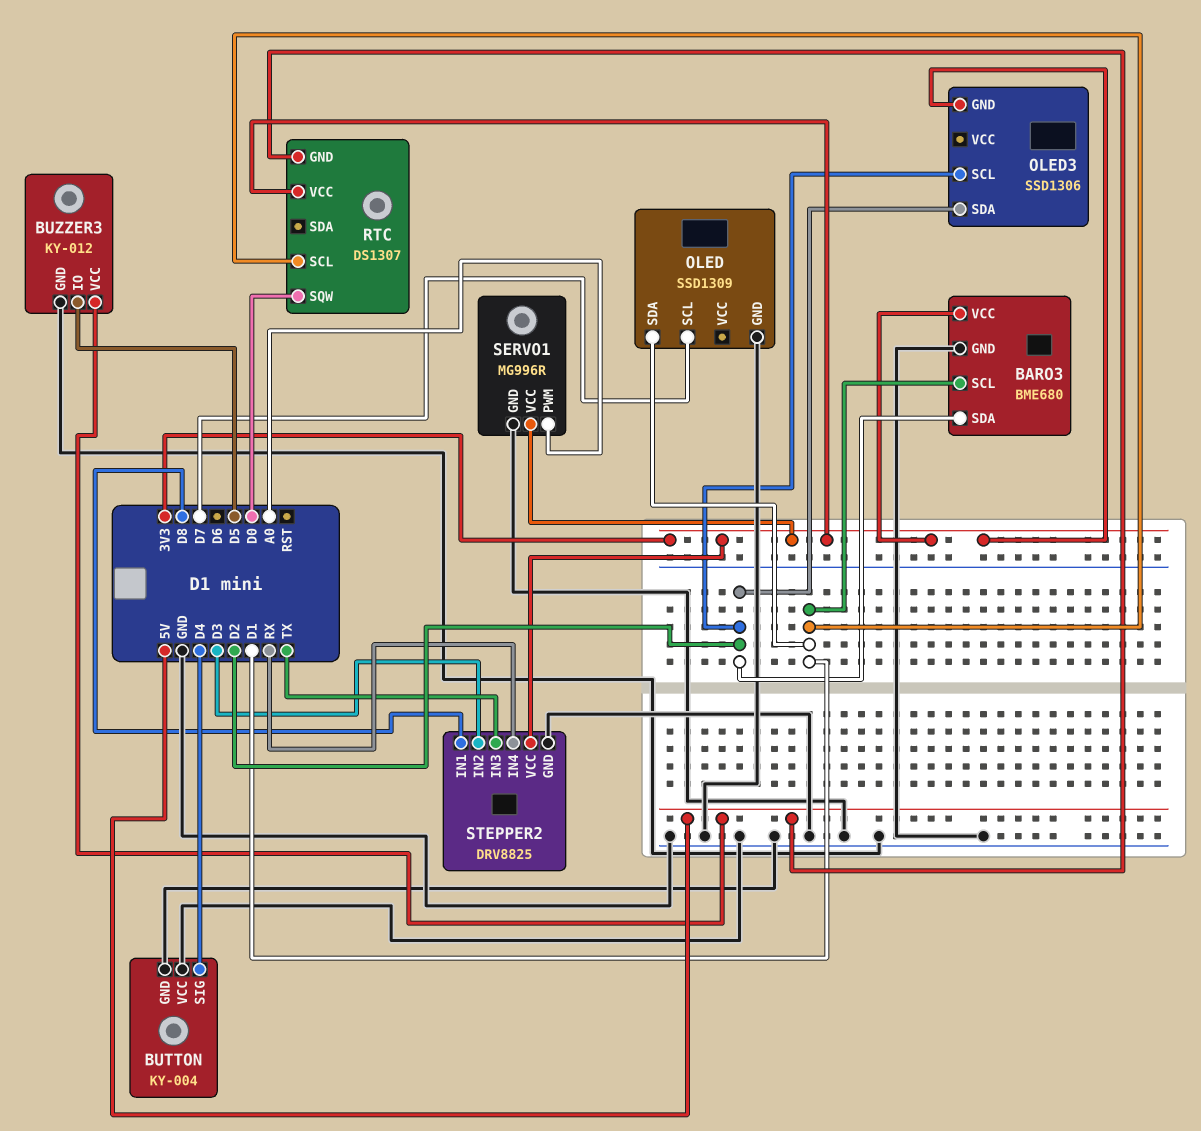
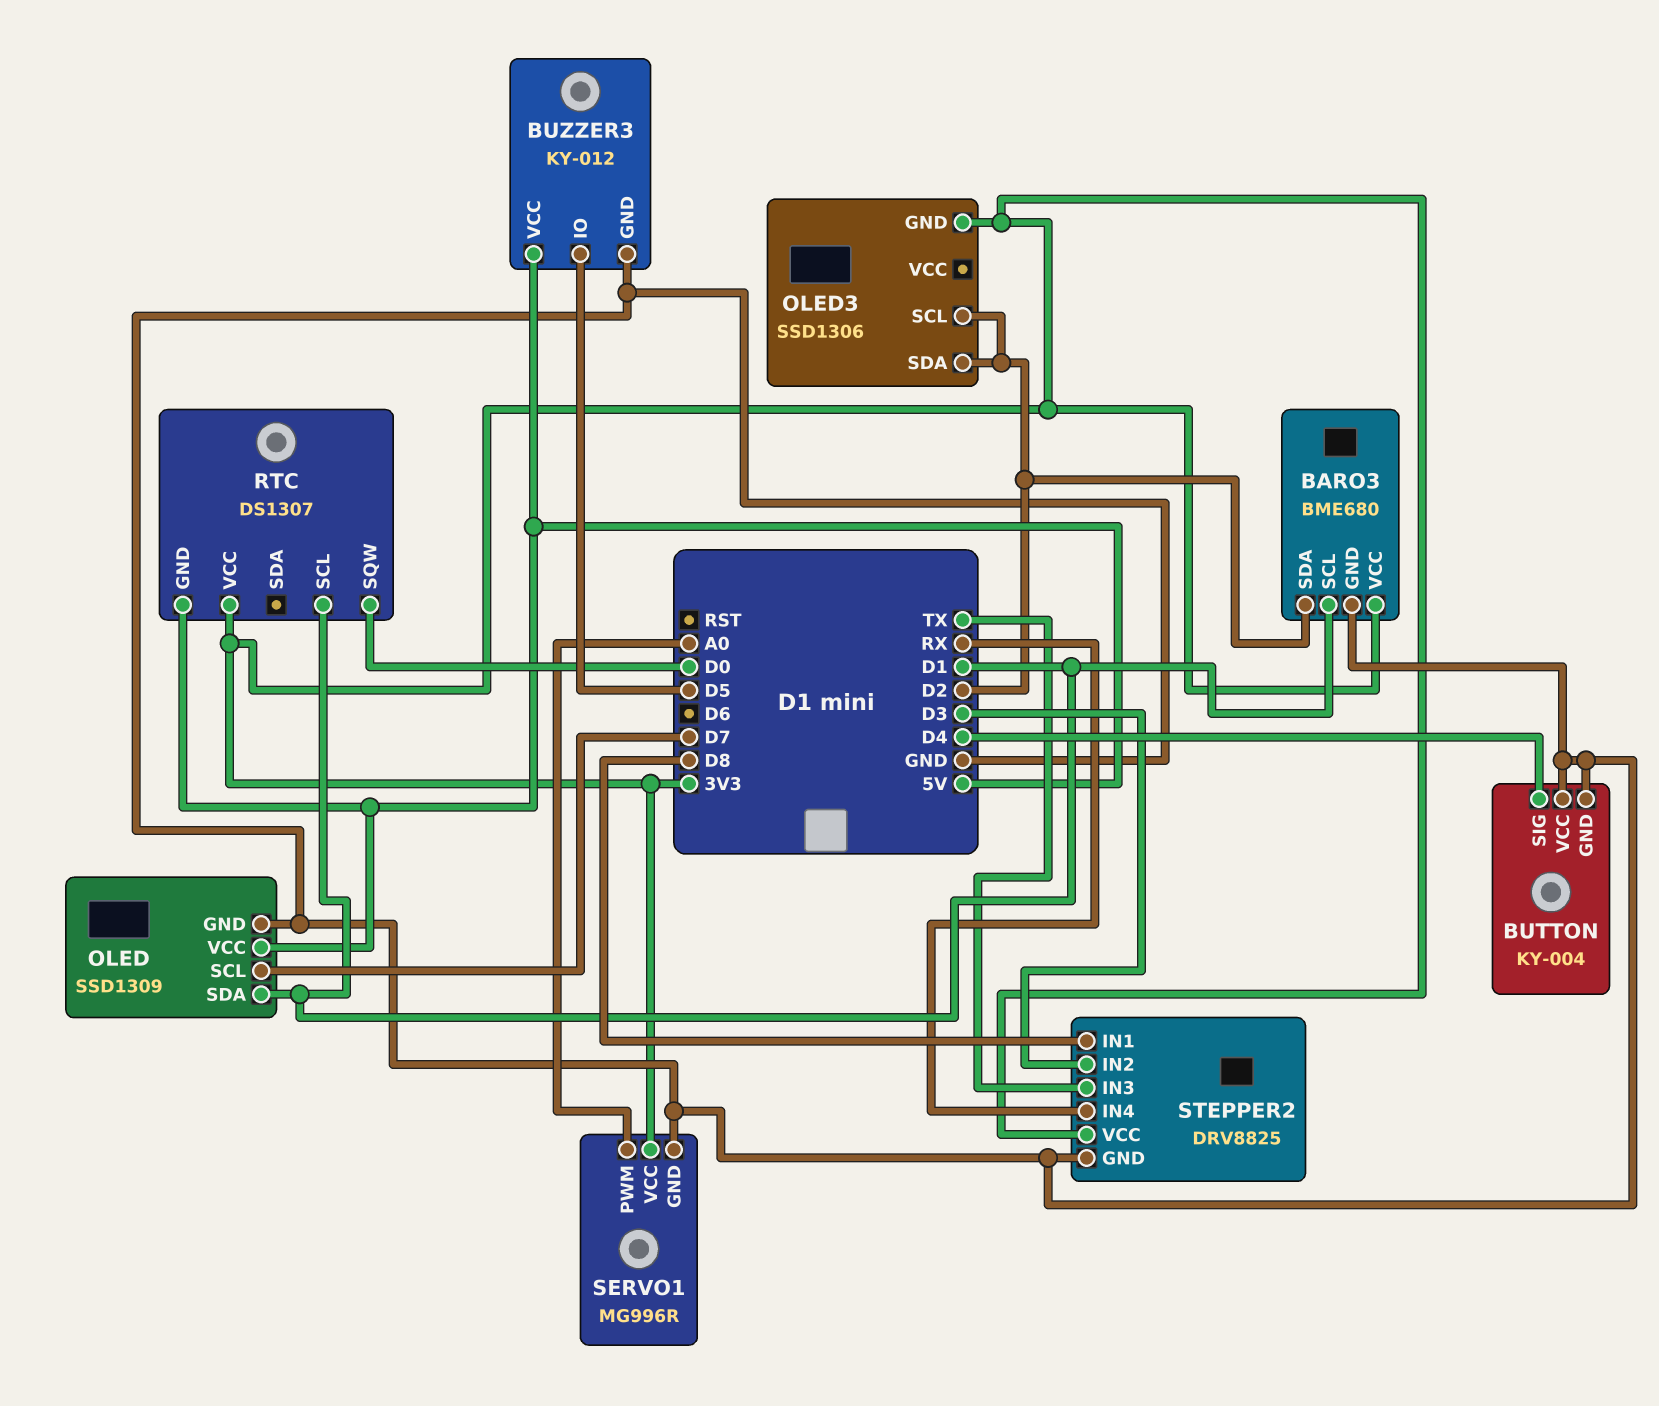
OLED pin VCC: none -> 5V

